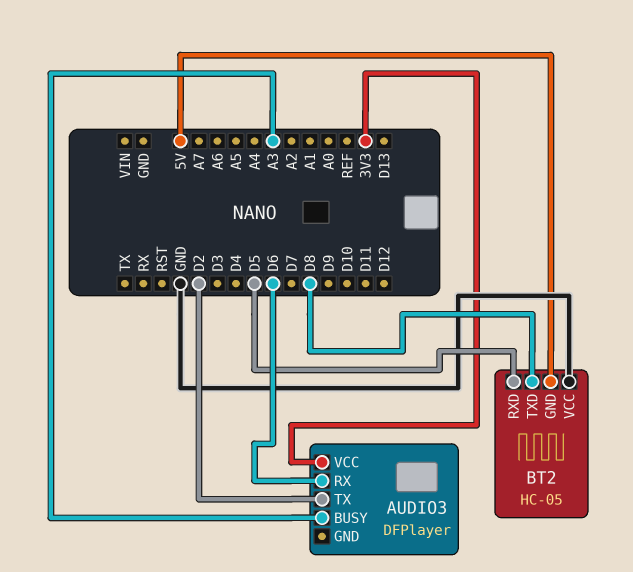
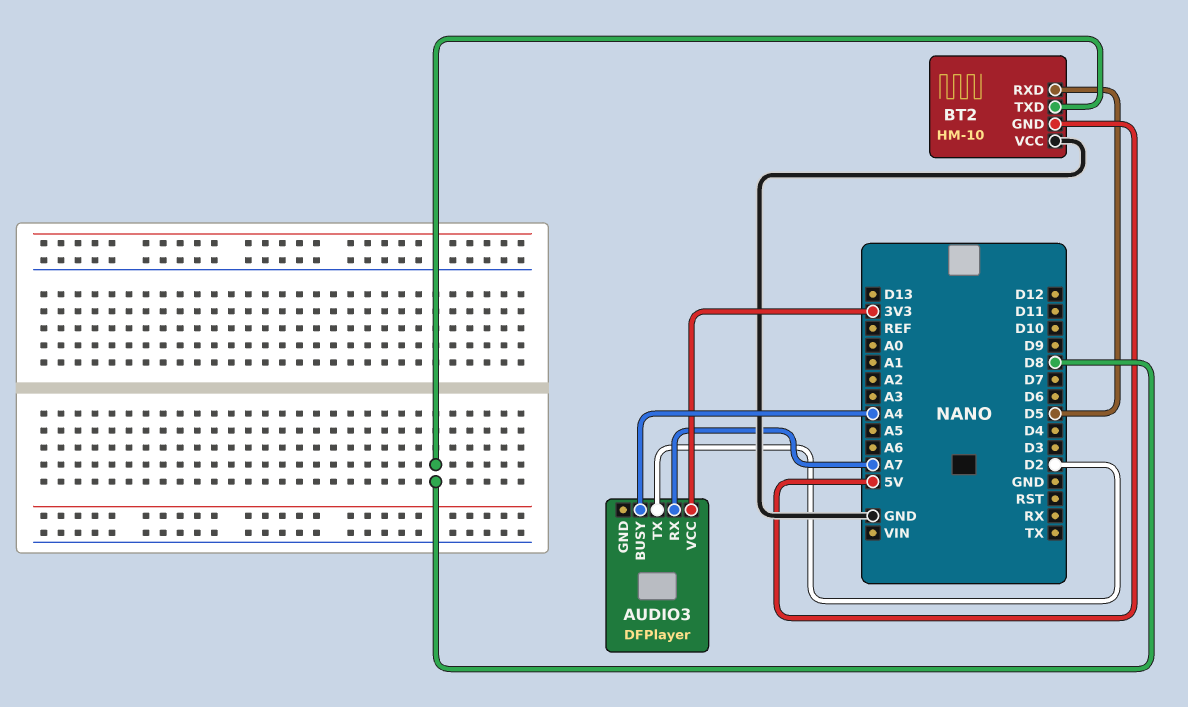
AUDIO3 pin BUSY: A3 -> A4
AUDIO3 pin RX: D6 -> A7
BT2: HC-05 -> HM-10

